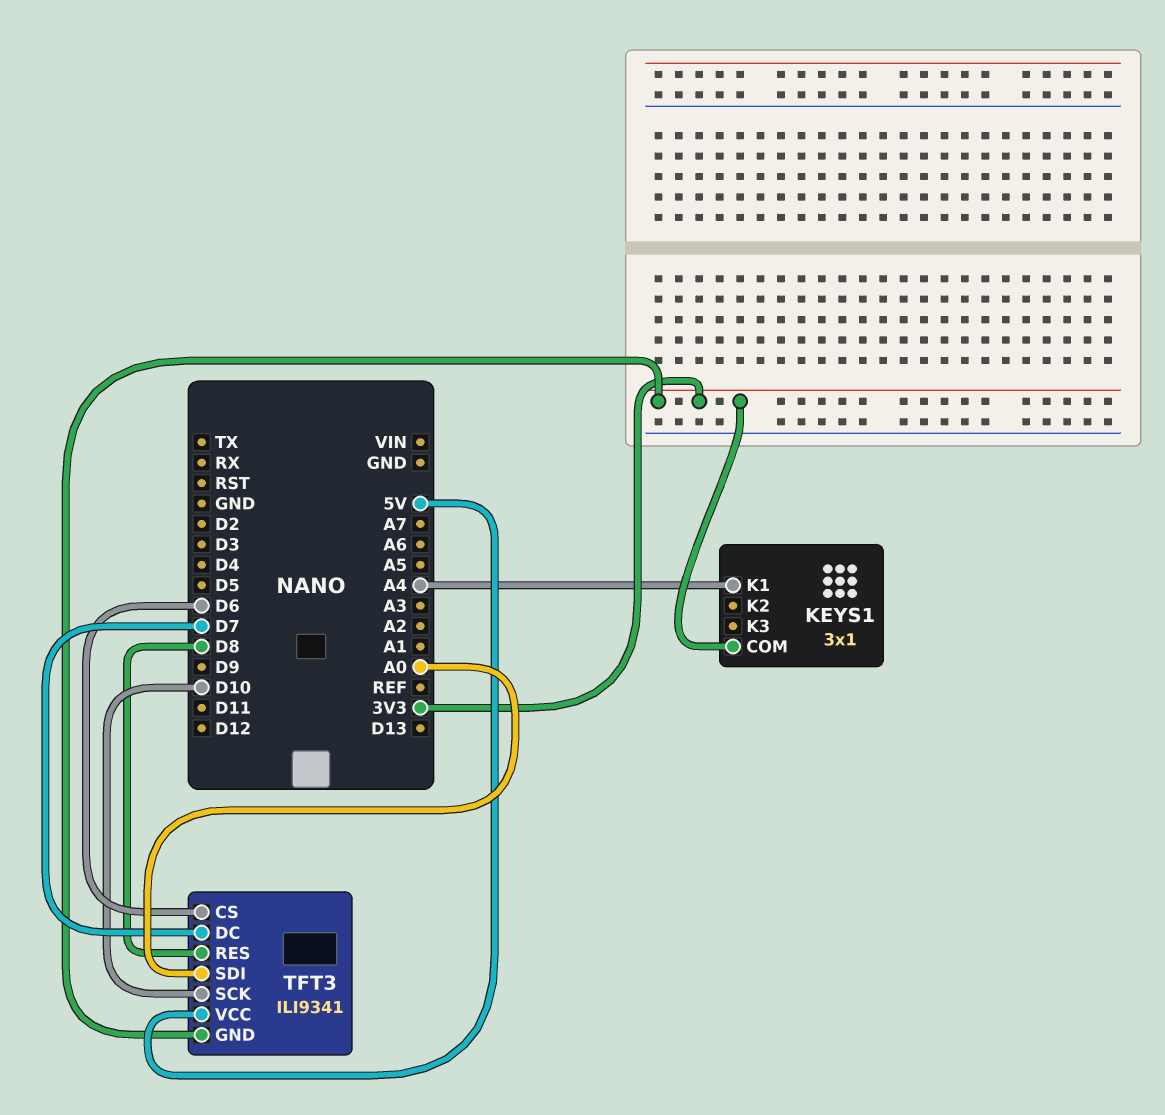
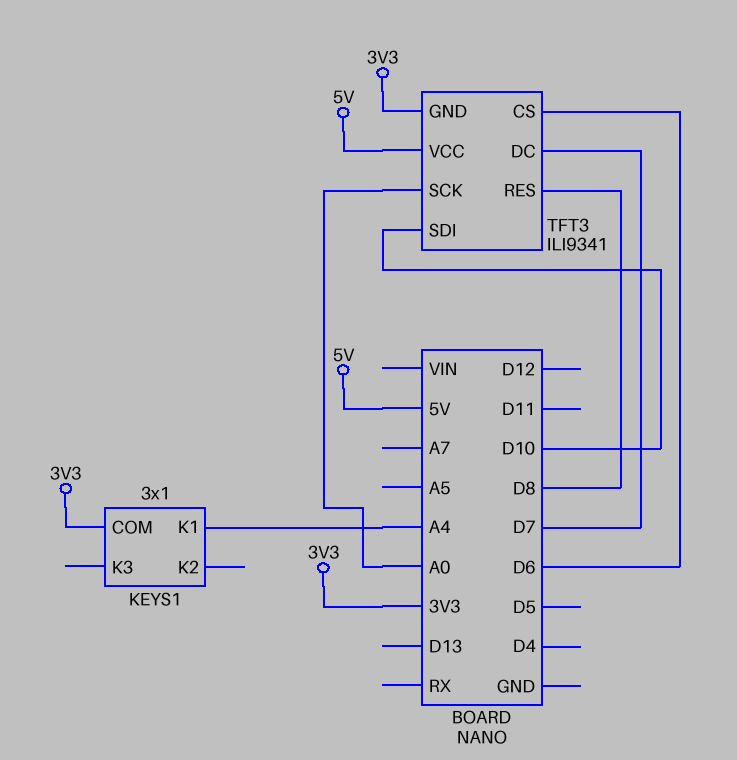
TFT3 pin SCK: D10 -> A0
TFT3 pin SDI: A0 -> D10

